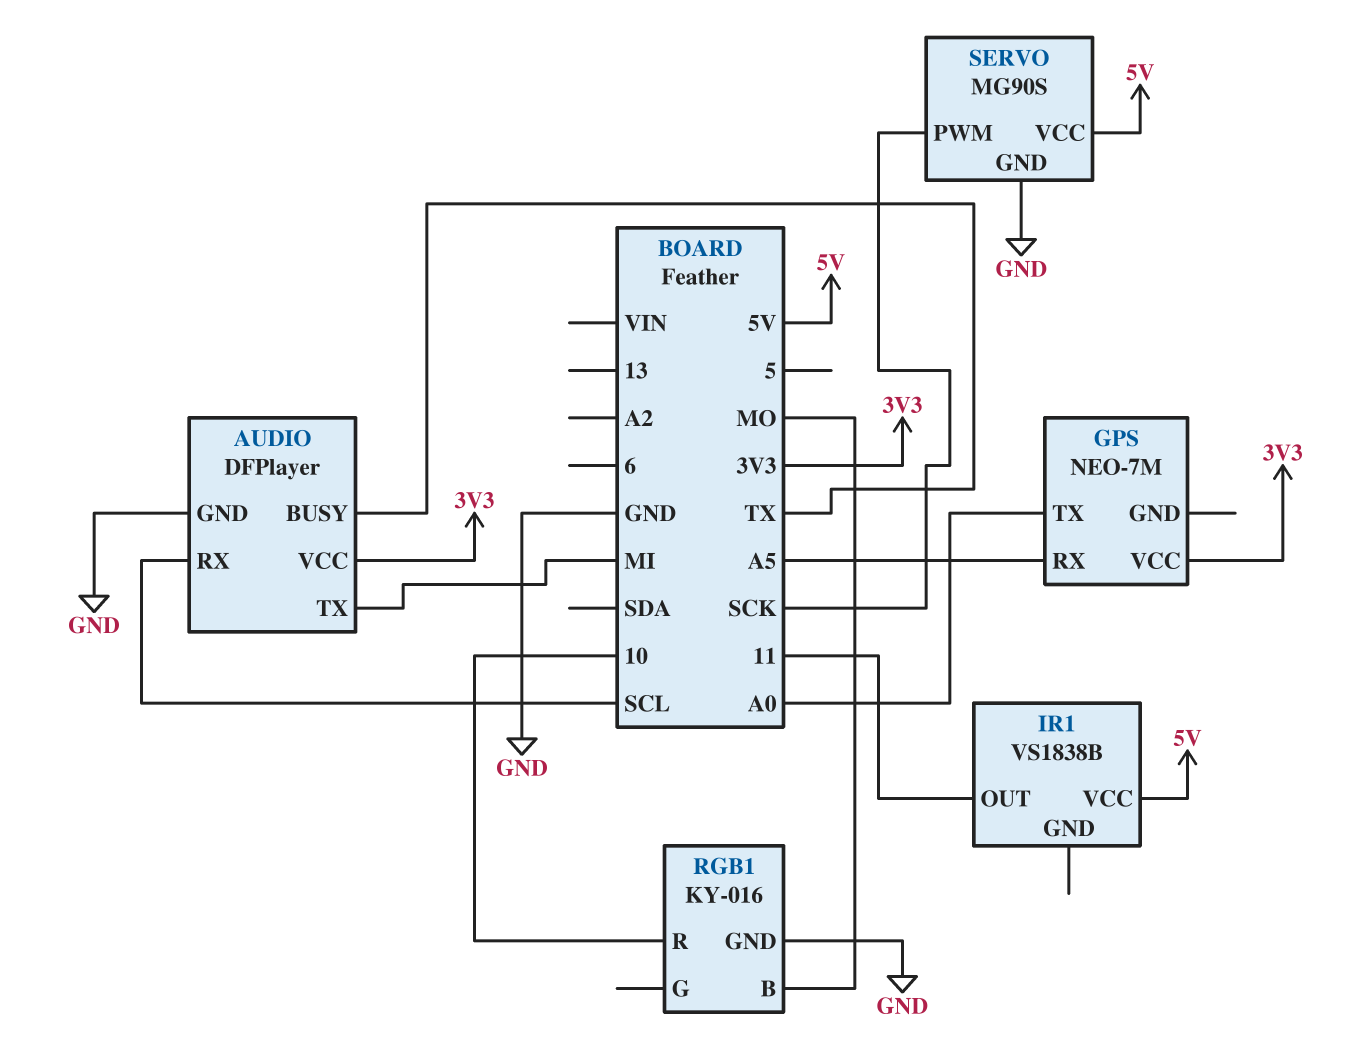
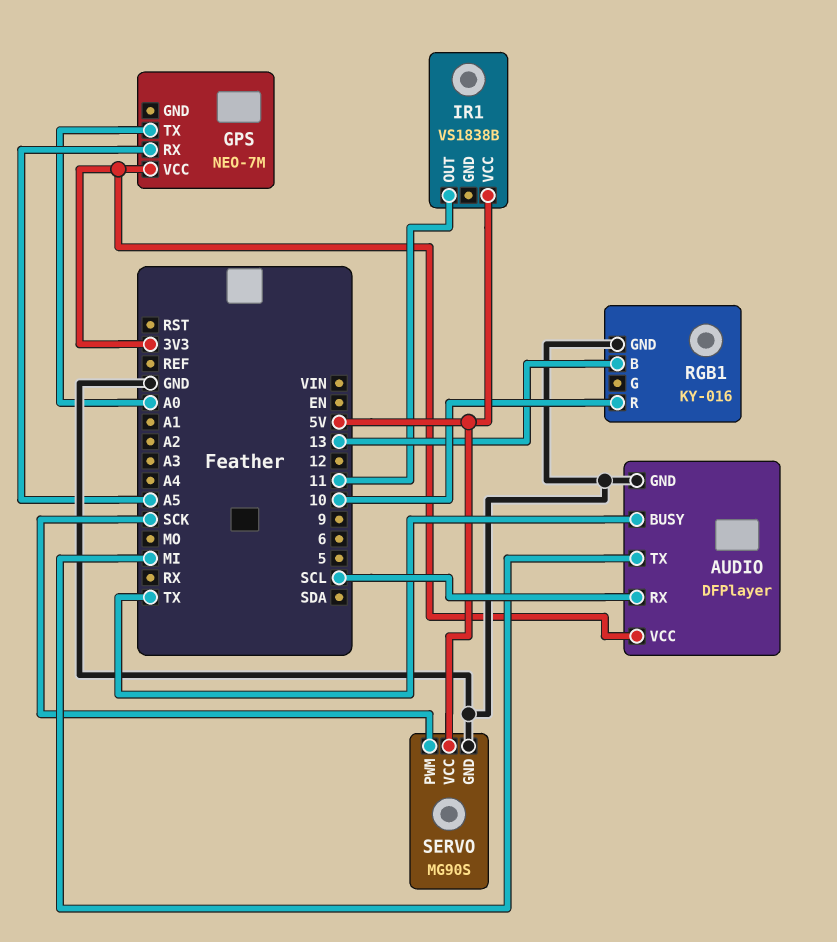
RGB1 pin B: MO -> 13

